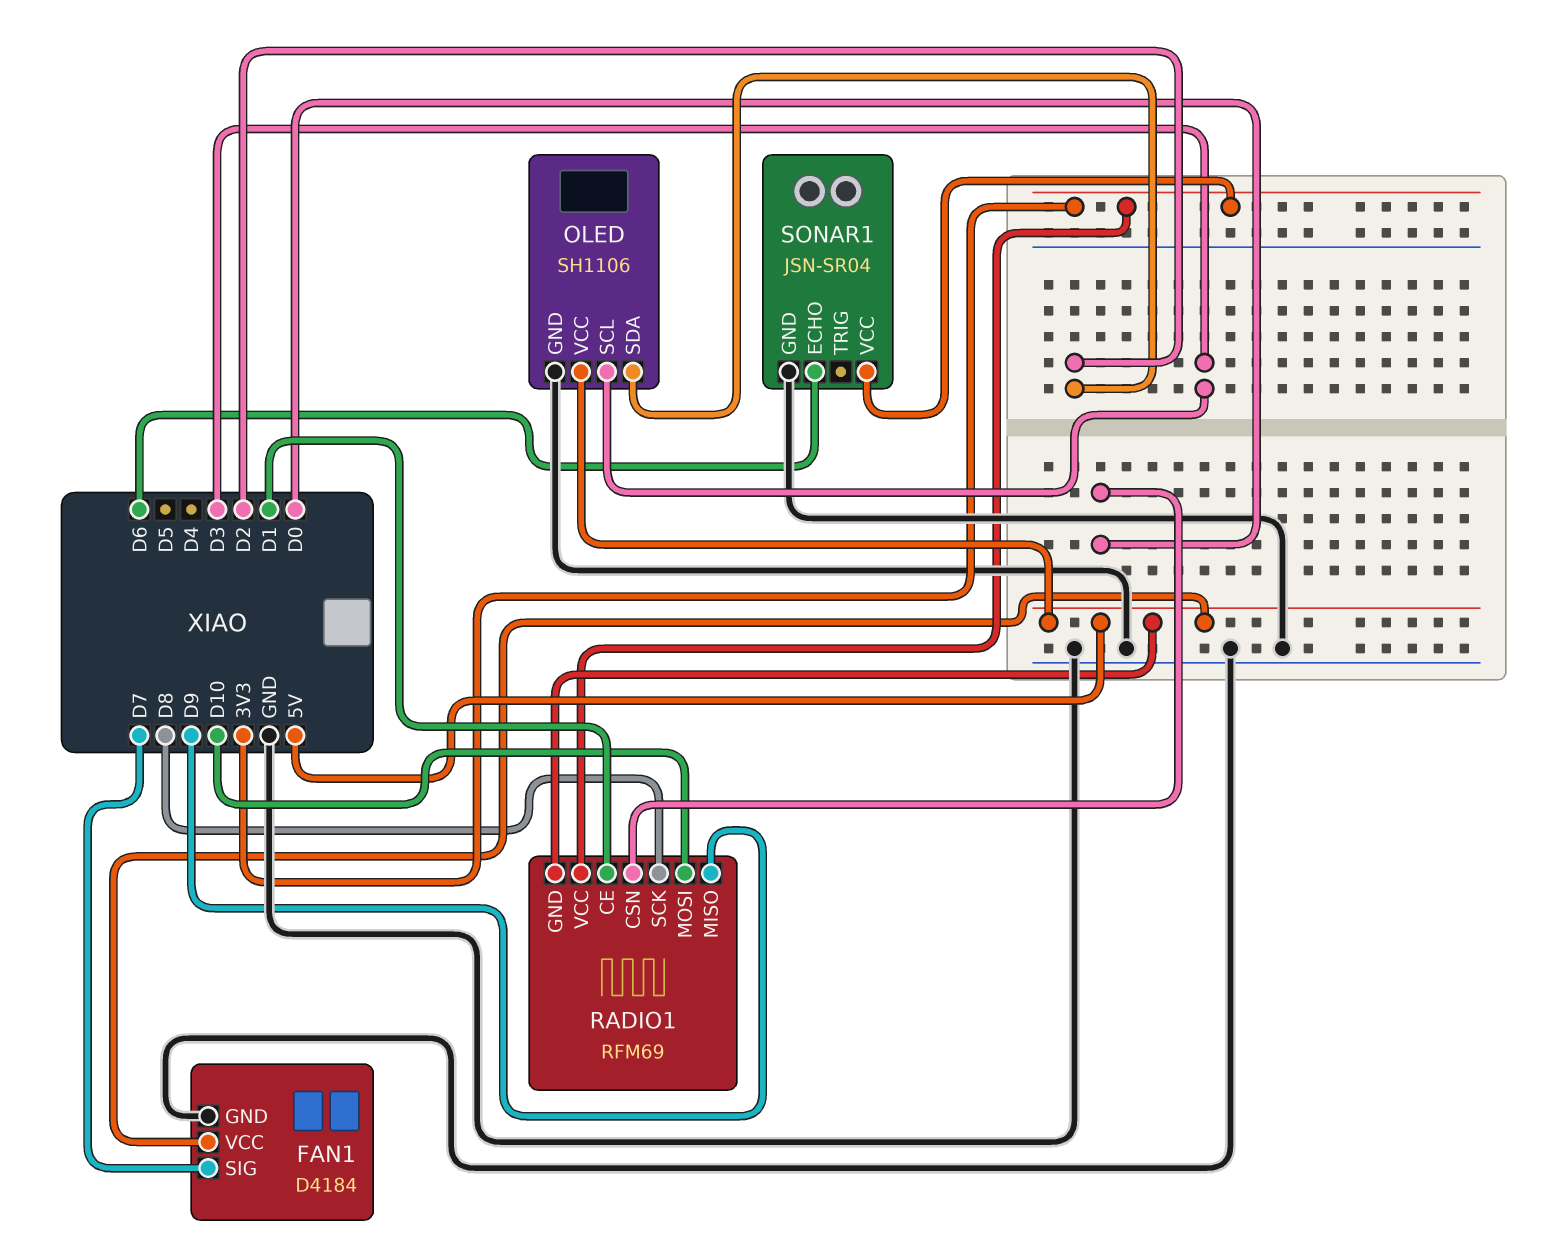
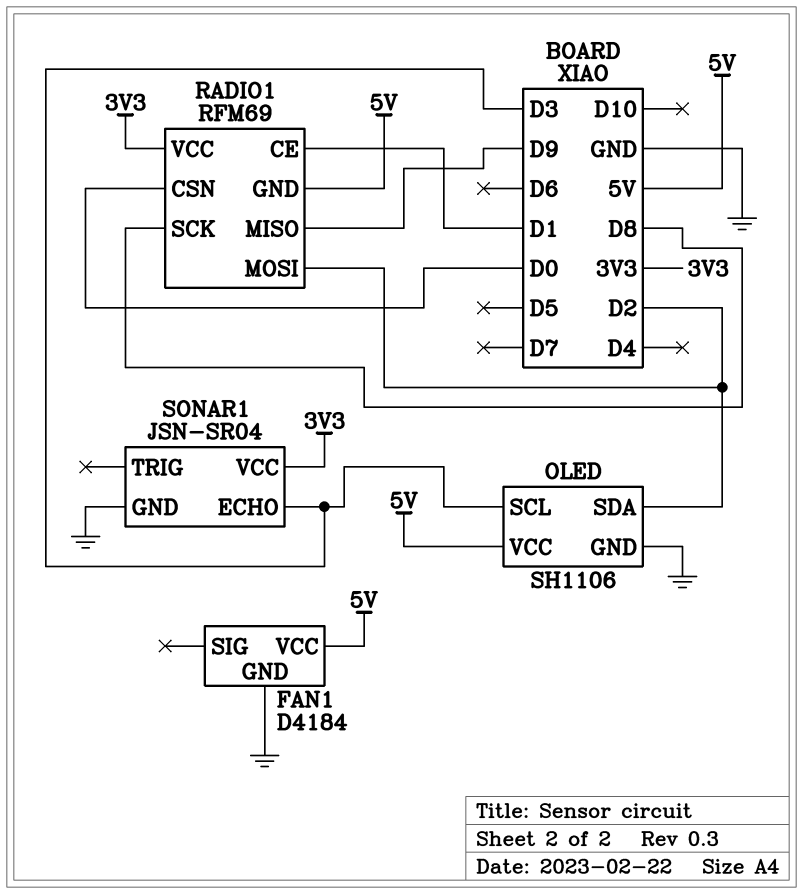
FAN1 pin SIG: D7 -> none
RADIO1 pin MOSI: D10 -> D2
SONAR1 pin ECHO: D6 -> D3

